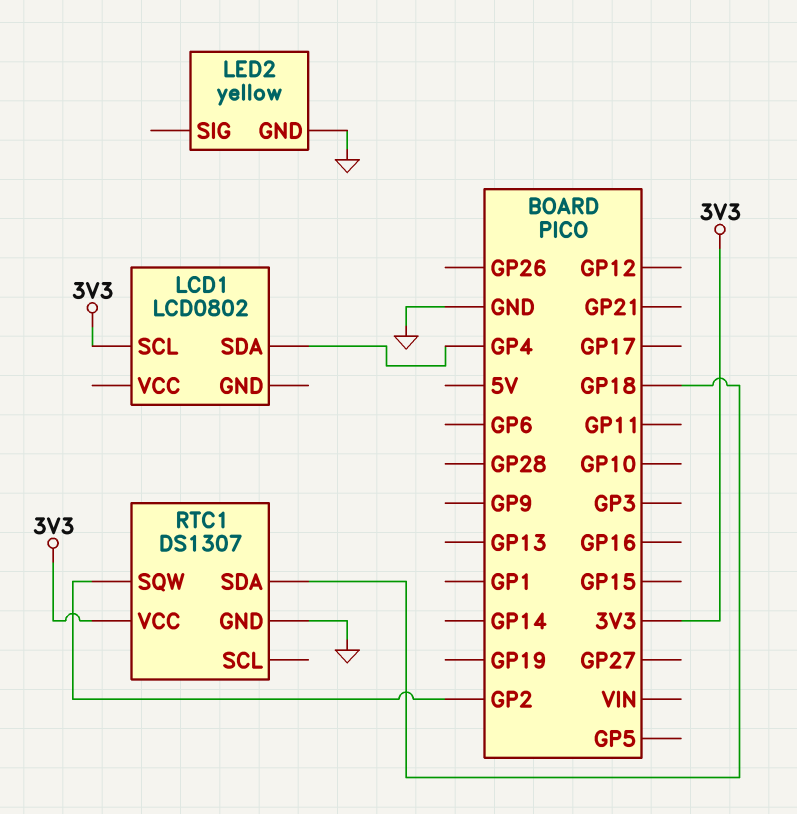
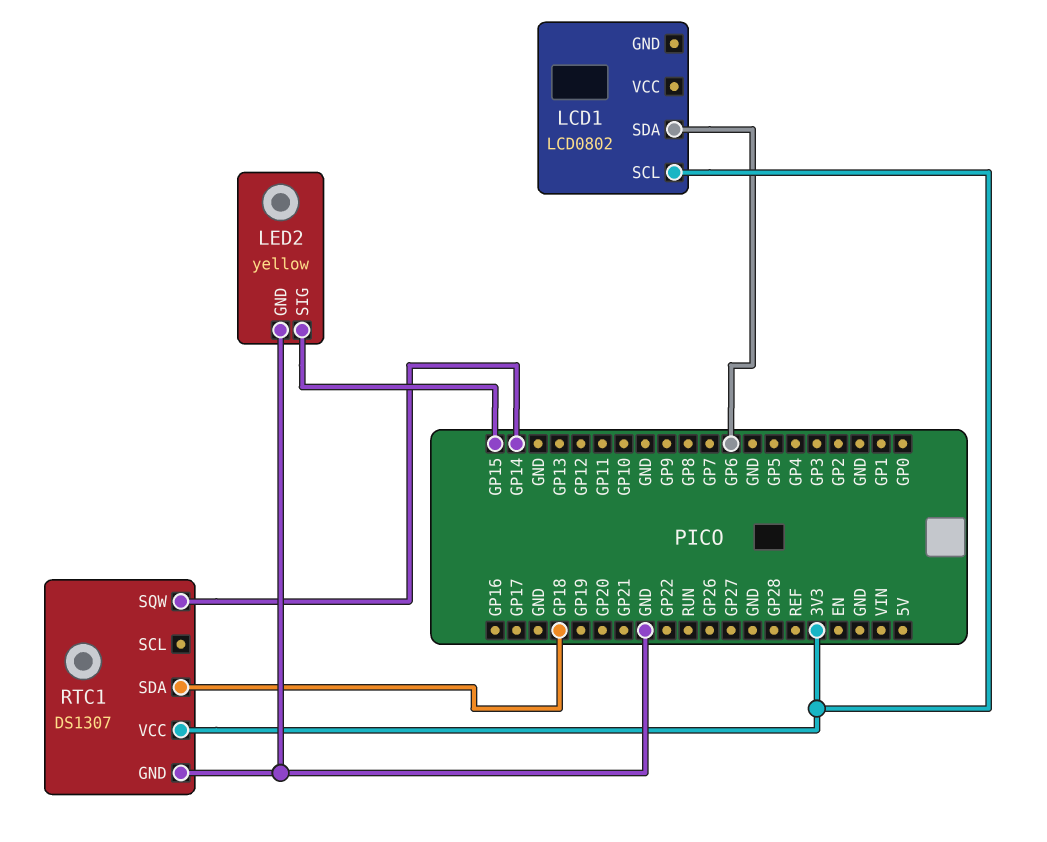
LCD1 pin SDA: GP4 -> GP6
LED2 pin SIG: none -> GP15
RTC1 pin SQW: GP2 -> GP14

